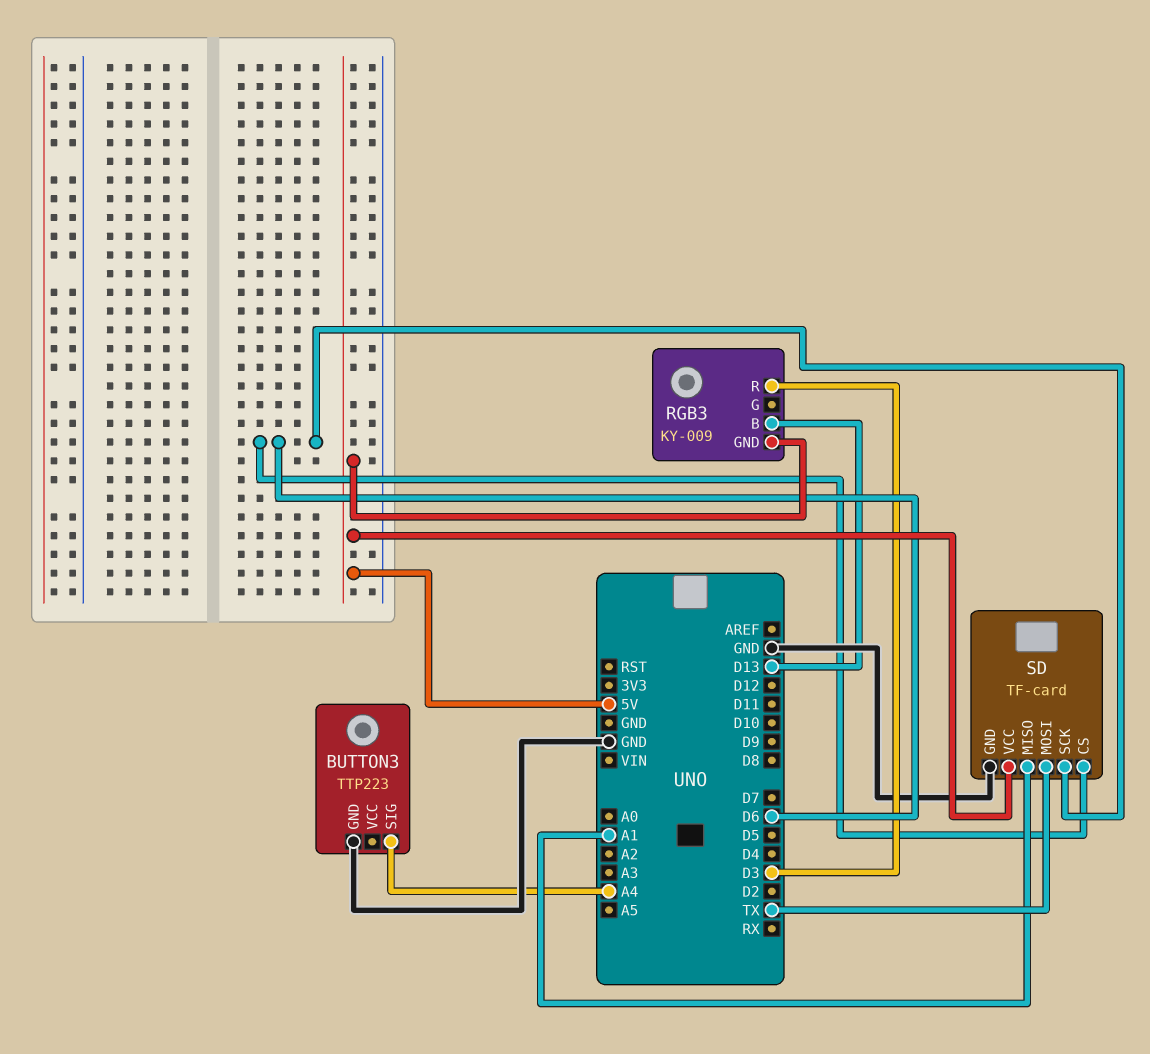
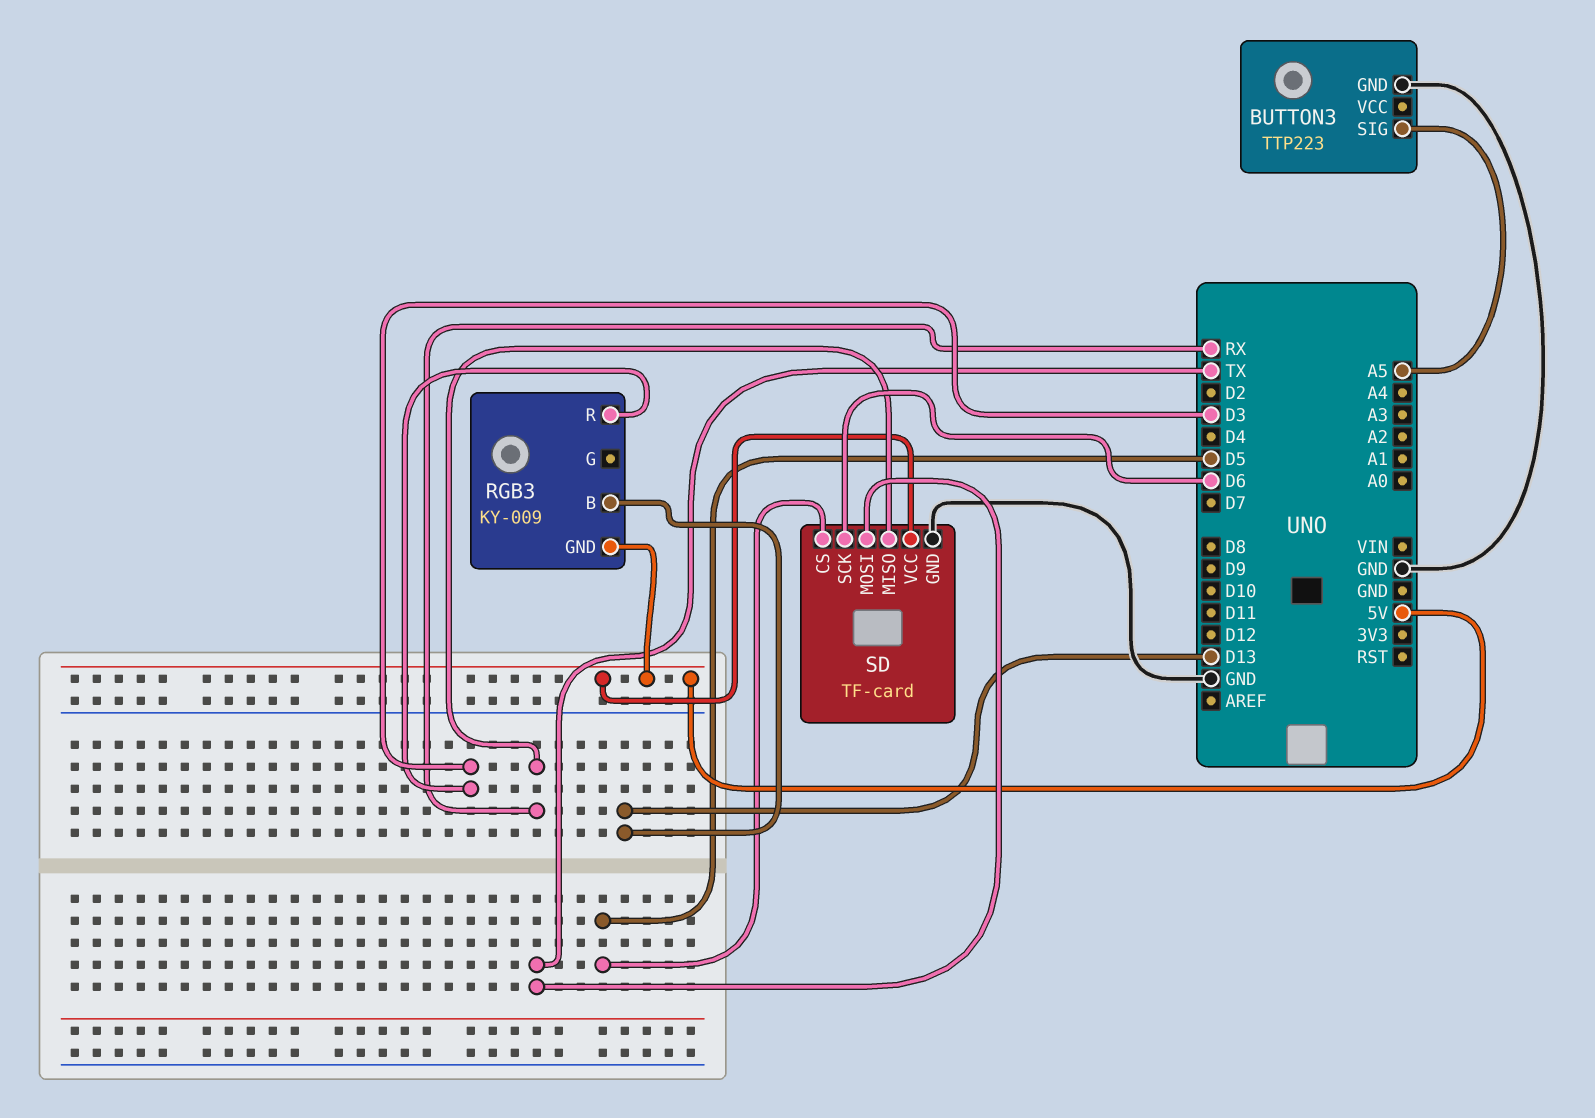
BUTTON3 pin SIG: A4 -> A5
SD pin CS: D6 -> D5
SD pin MISO: A1 -> RX

